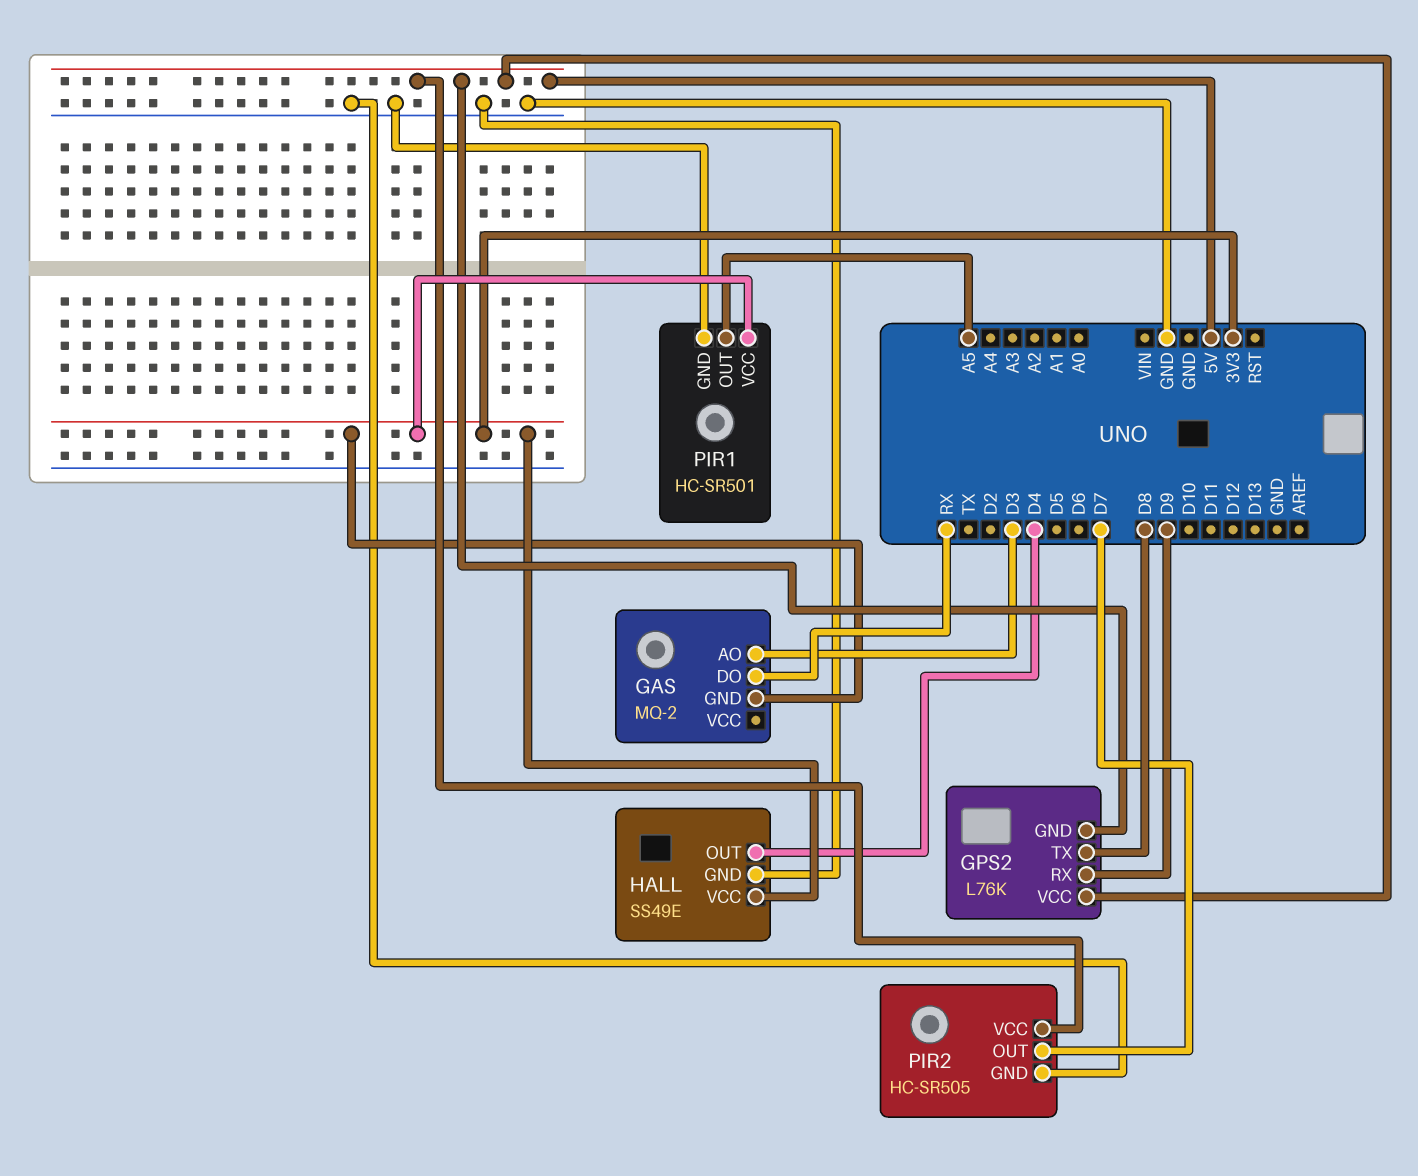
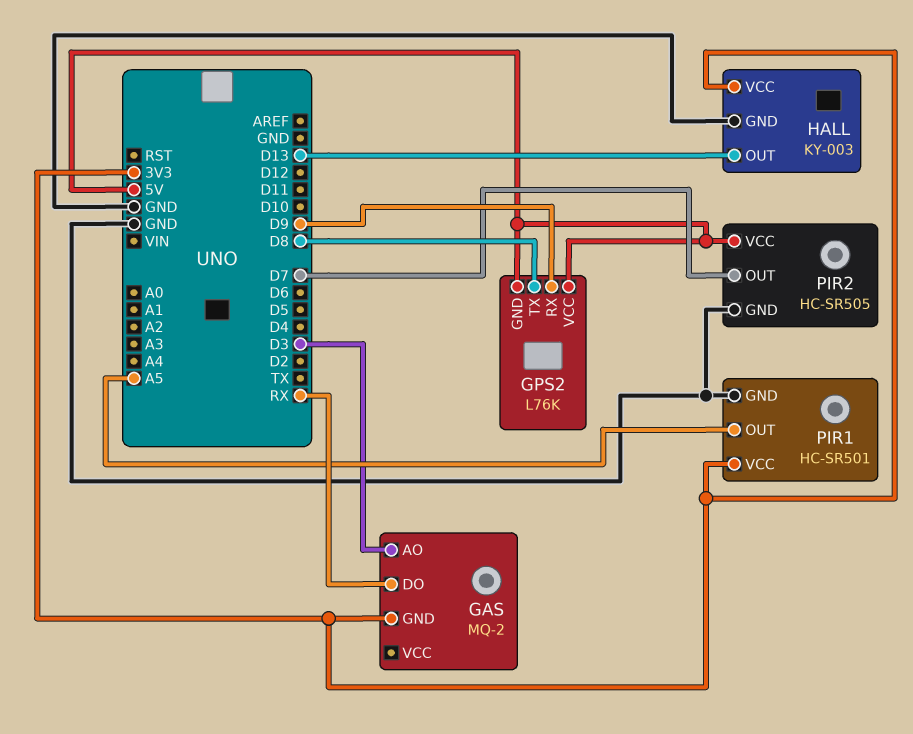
HALL: SS49E -> KY-003
HALL pin OUT: D4 -> D13

